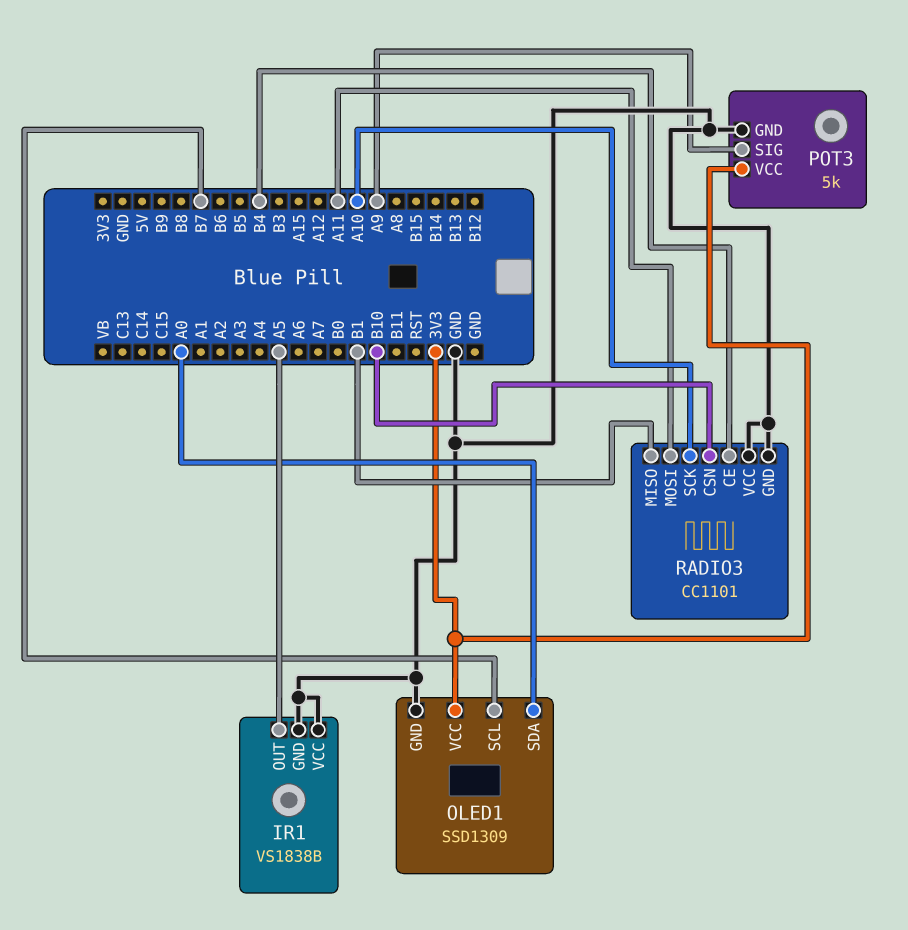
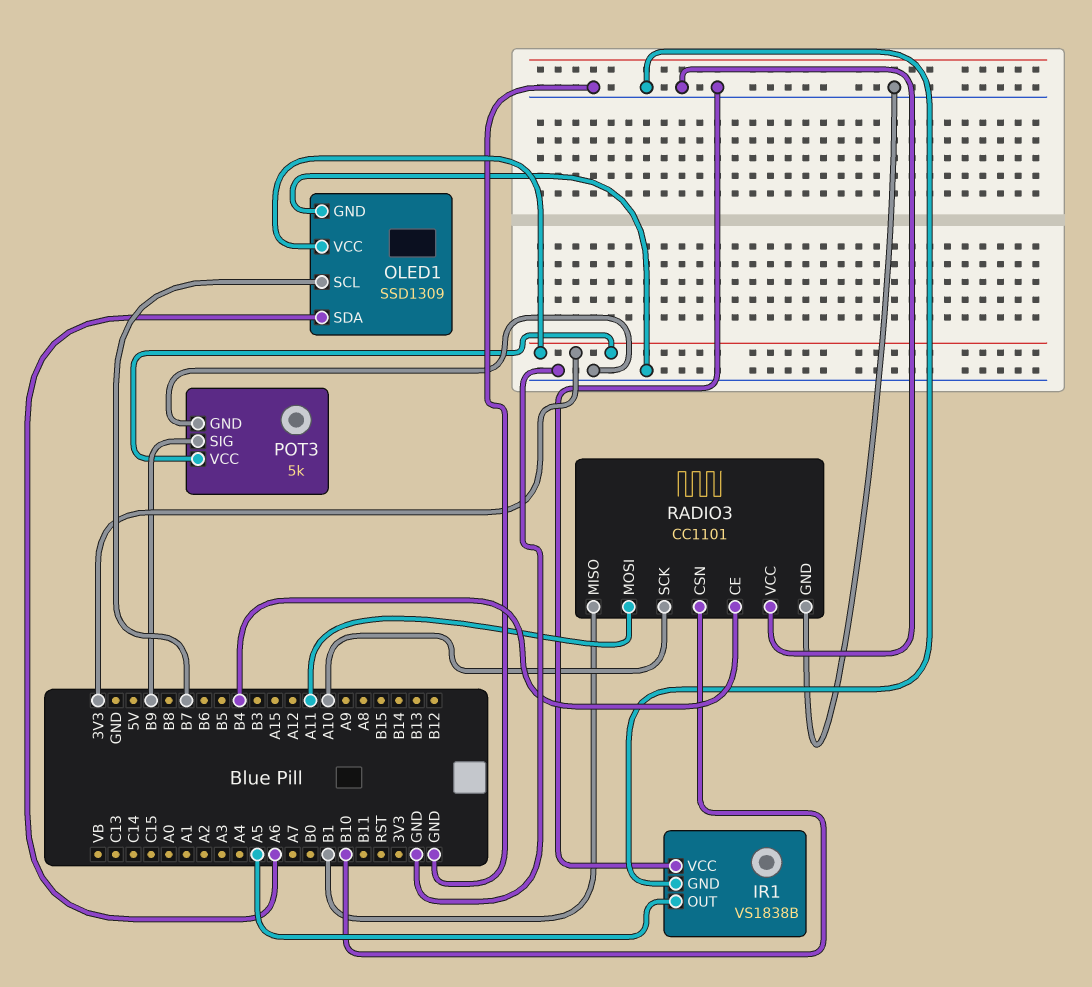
OLED1 pin SDA: A0 -> A6
POT3 pin SIG: A9 -> B9

